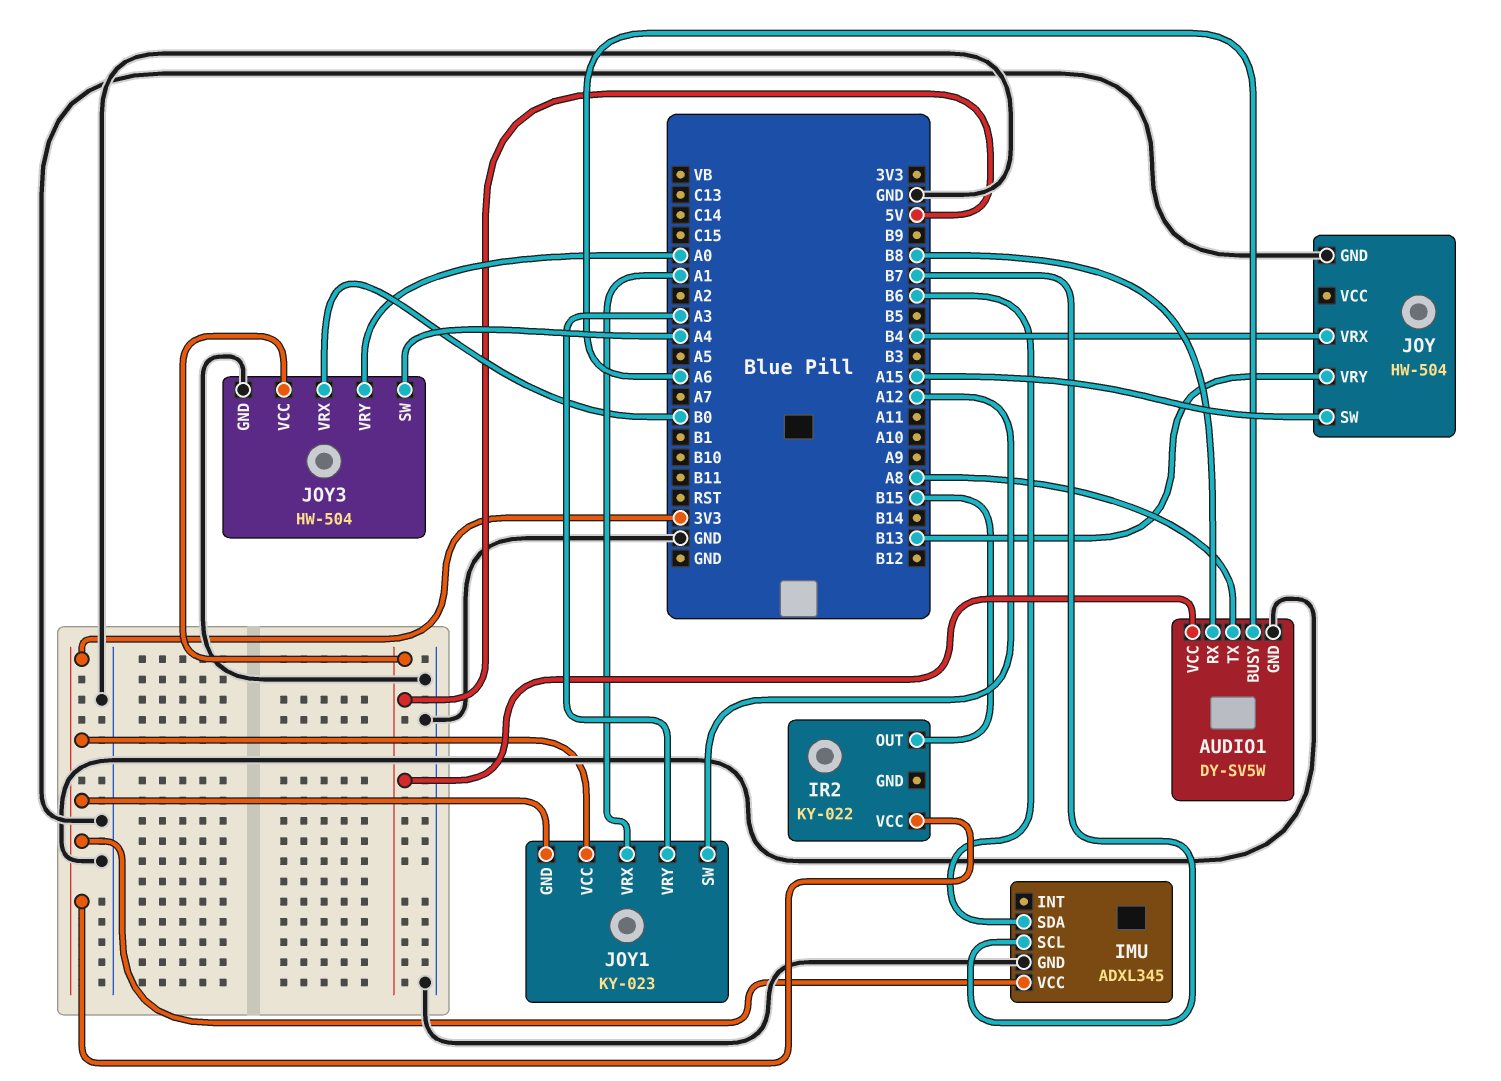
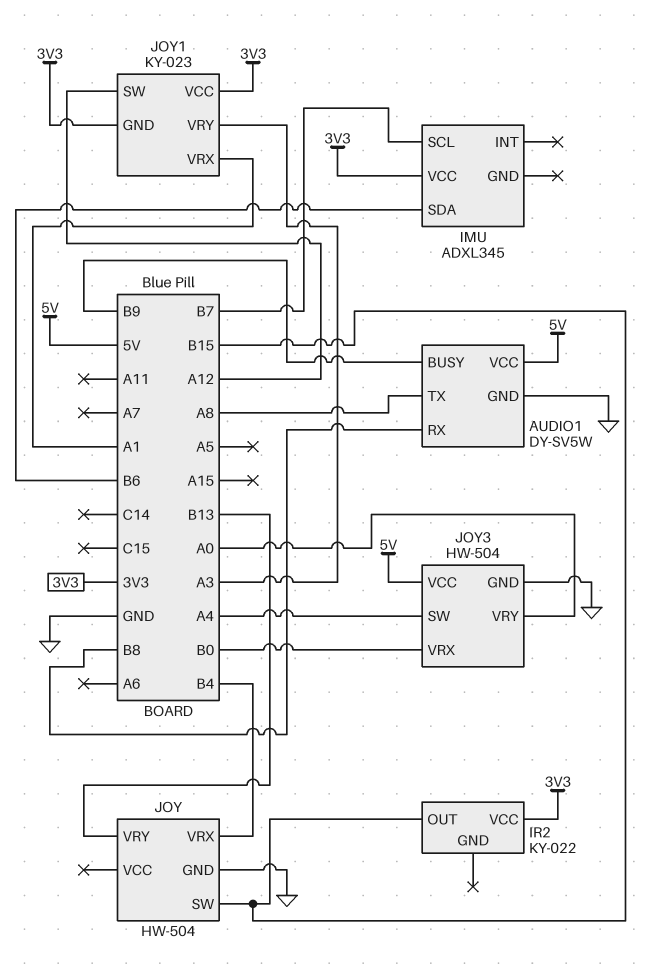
AUDIO1 pin BUSY: A6 -> B9
IMU pin GND: GND -> none
JOY pin SW: A15 -> B15

